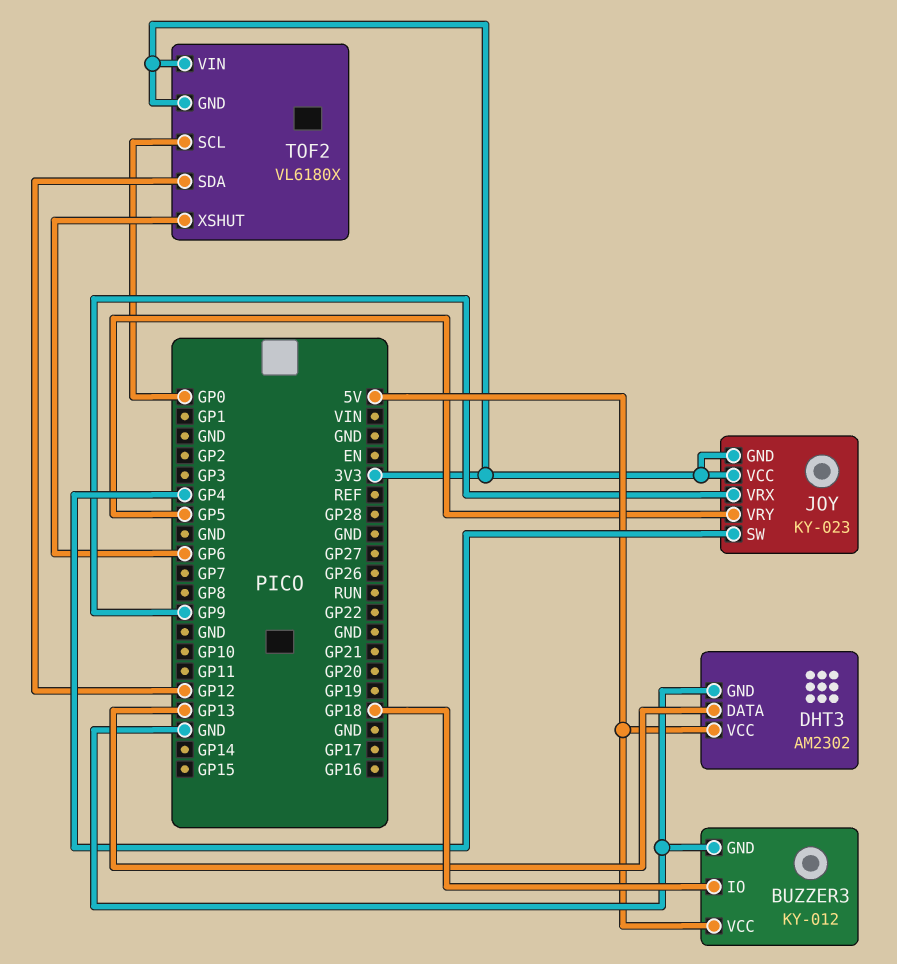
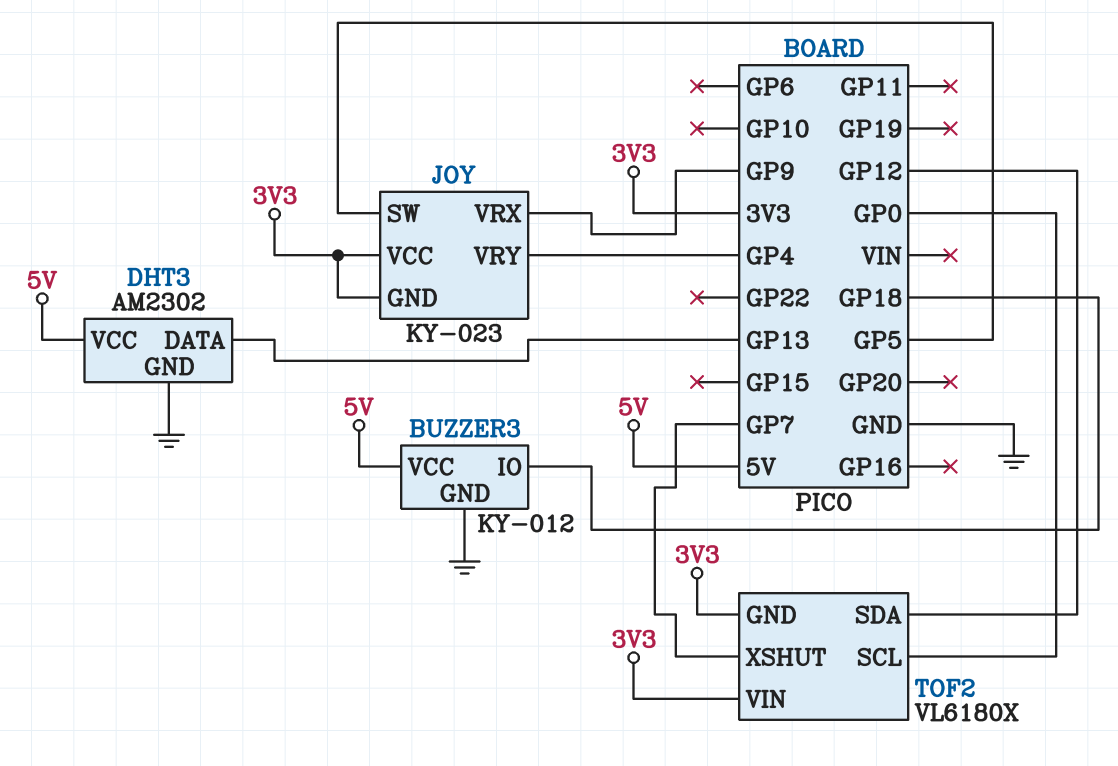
JOY pin SW: GP4 -> GP5
JOY pin VRY: GP5 -> GP4
TOF2 pin XSHUT: GP6 -> GP7

